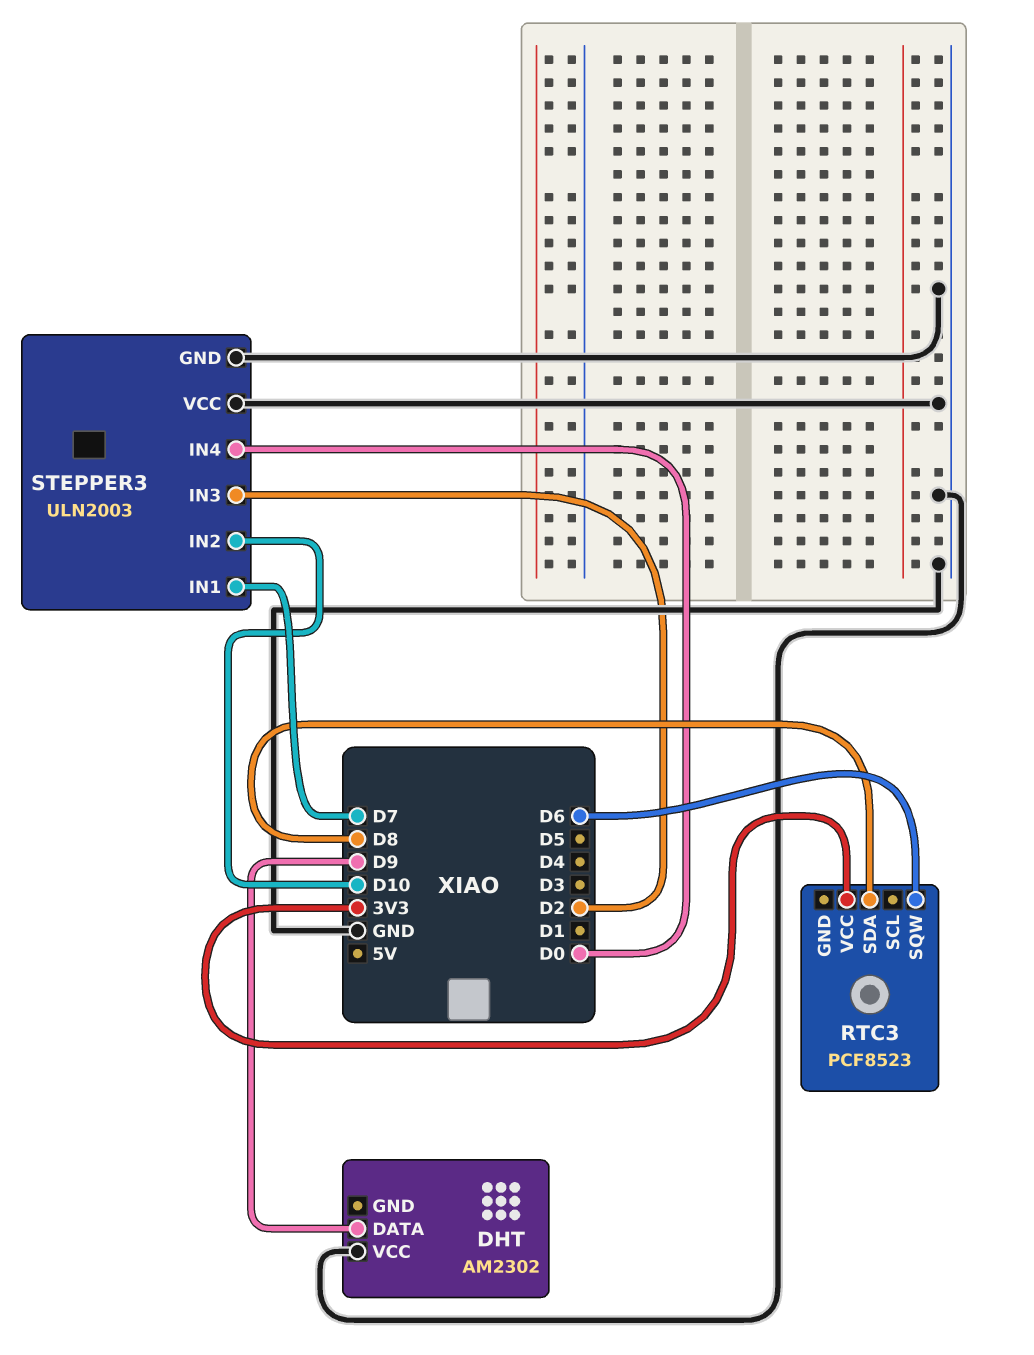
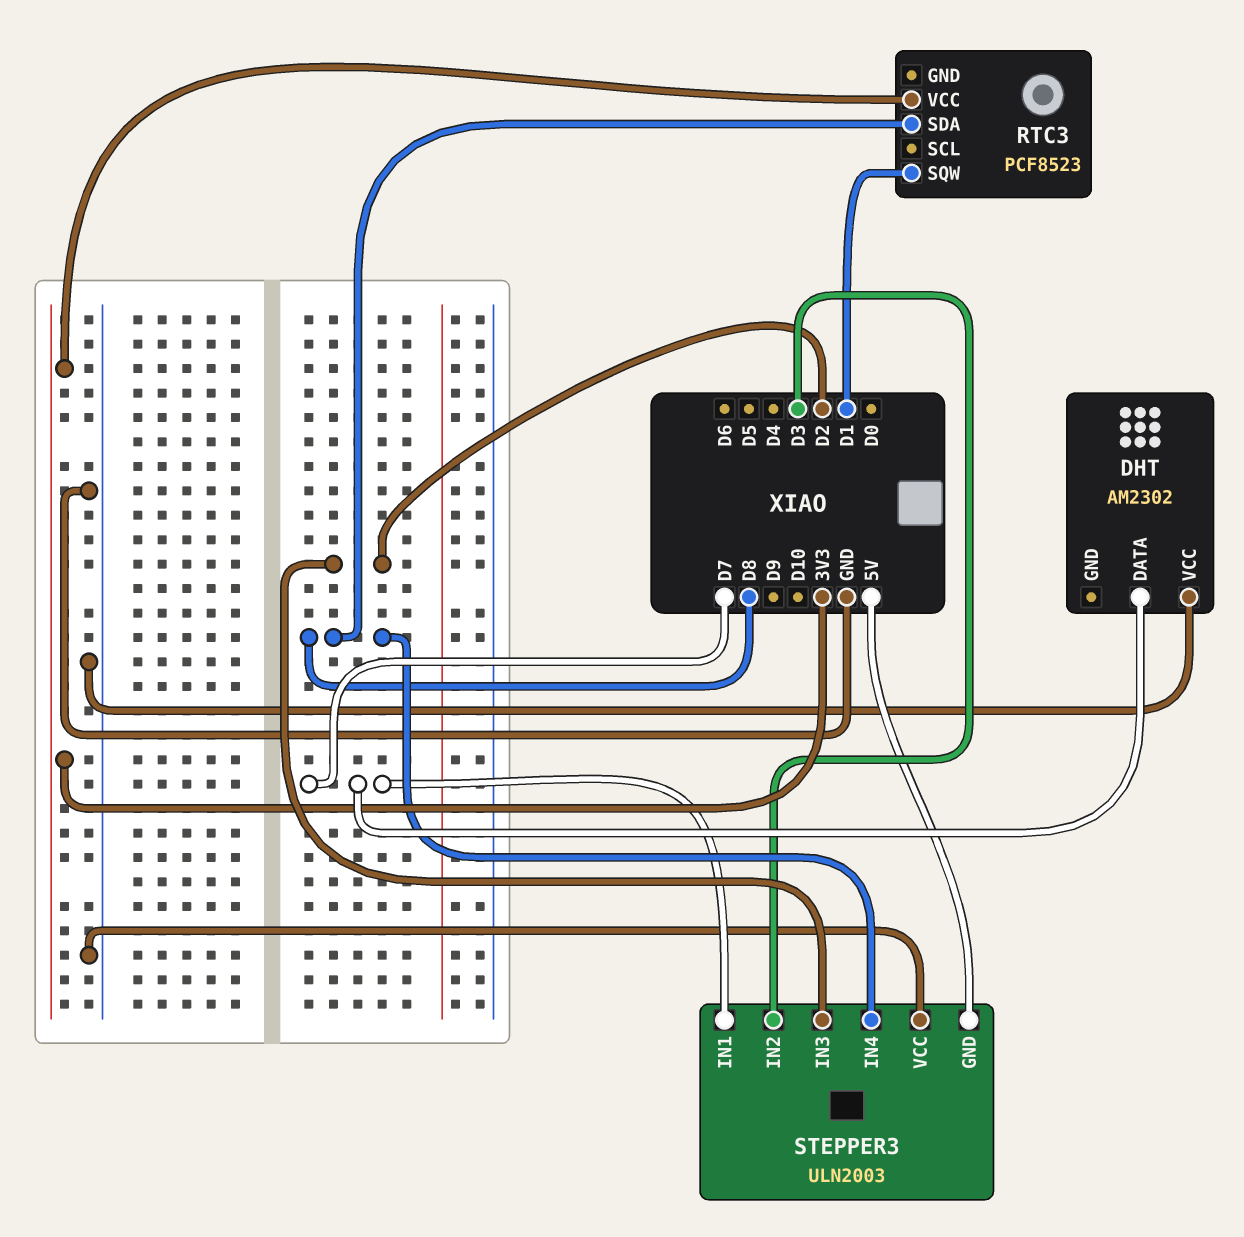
DHT pin DATA: D9 -> D7
RTC3 pin SQW: D6 -> D1
STEPPER3 pin GND: GND -> 5V
STEPPER3 pin IN2: D10 -> D3
STEPPER3 pin IN4: D0 -> D8

